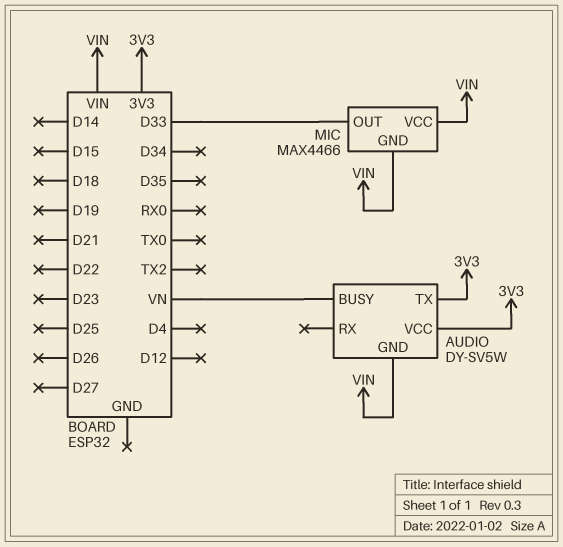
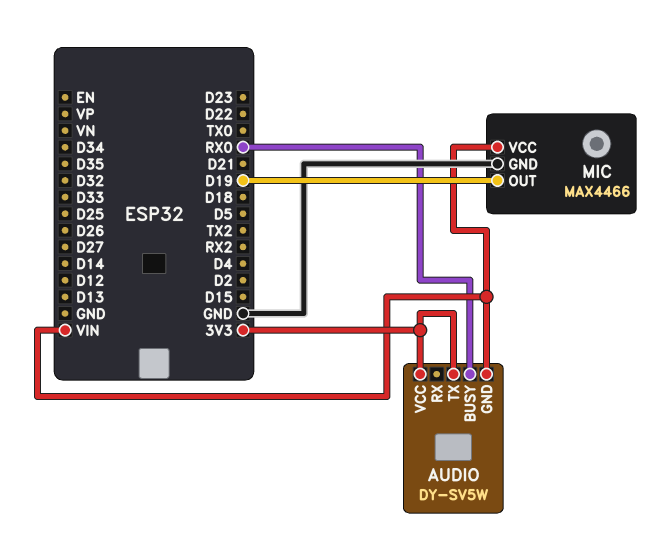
AUDIO pin BUSY: VN -> RX0
MIC pin GND: VIN -> GND
MIC pin OUT: D33 -> D19

